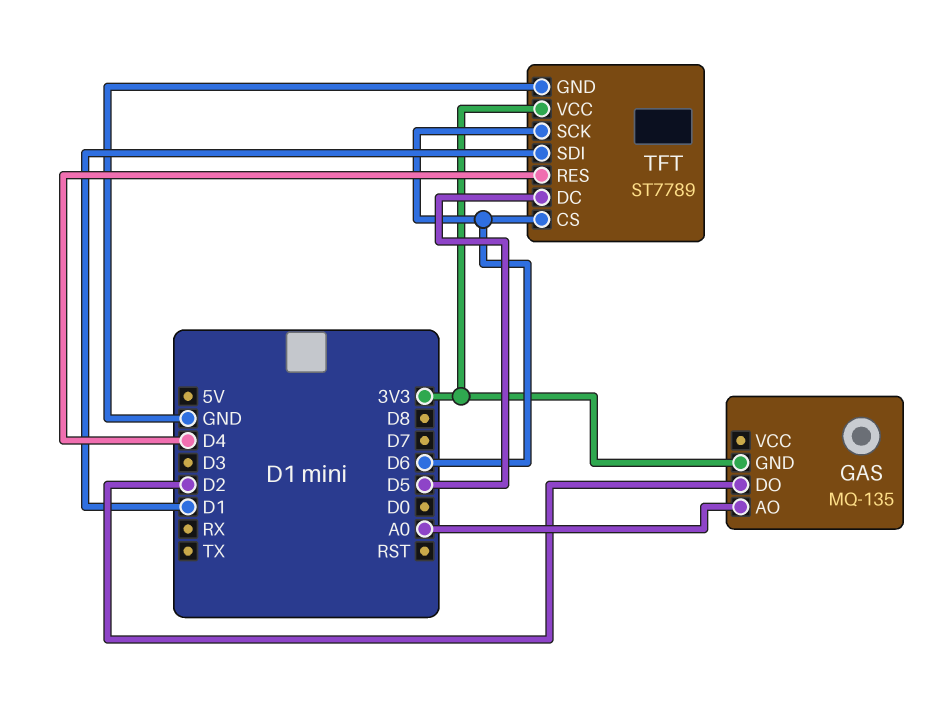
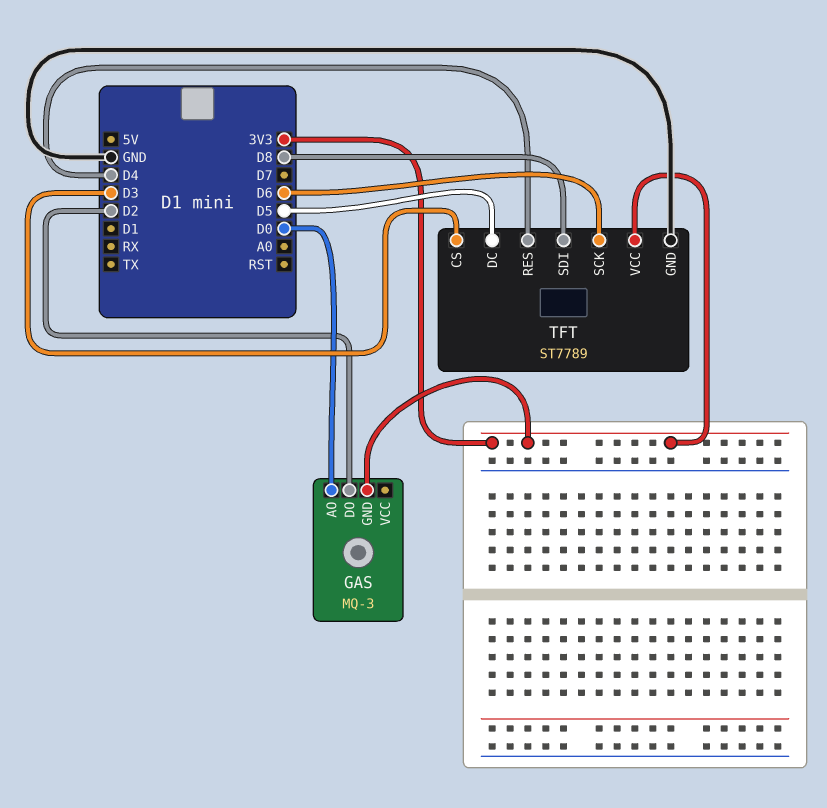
GAS: MQ-135 -> MQ-3
GAS pin AO: A0 -> D0
TFT pin CS: D6 -> D3
TFT pin SDI: D1 -> D8

